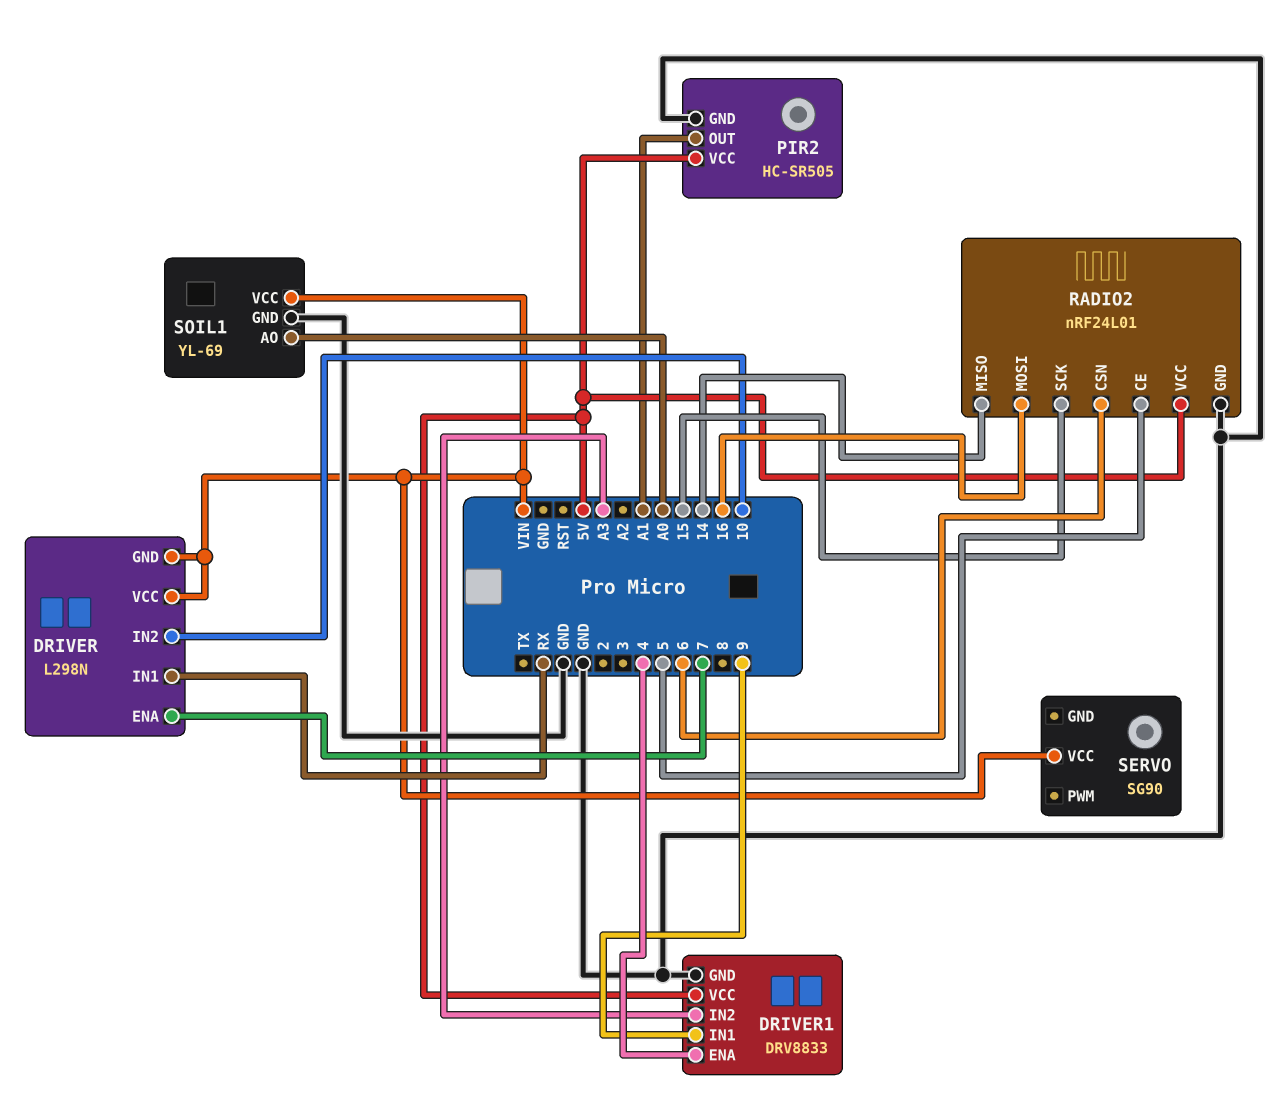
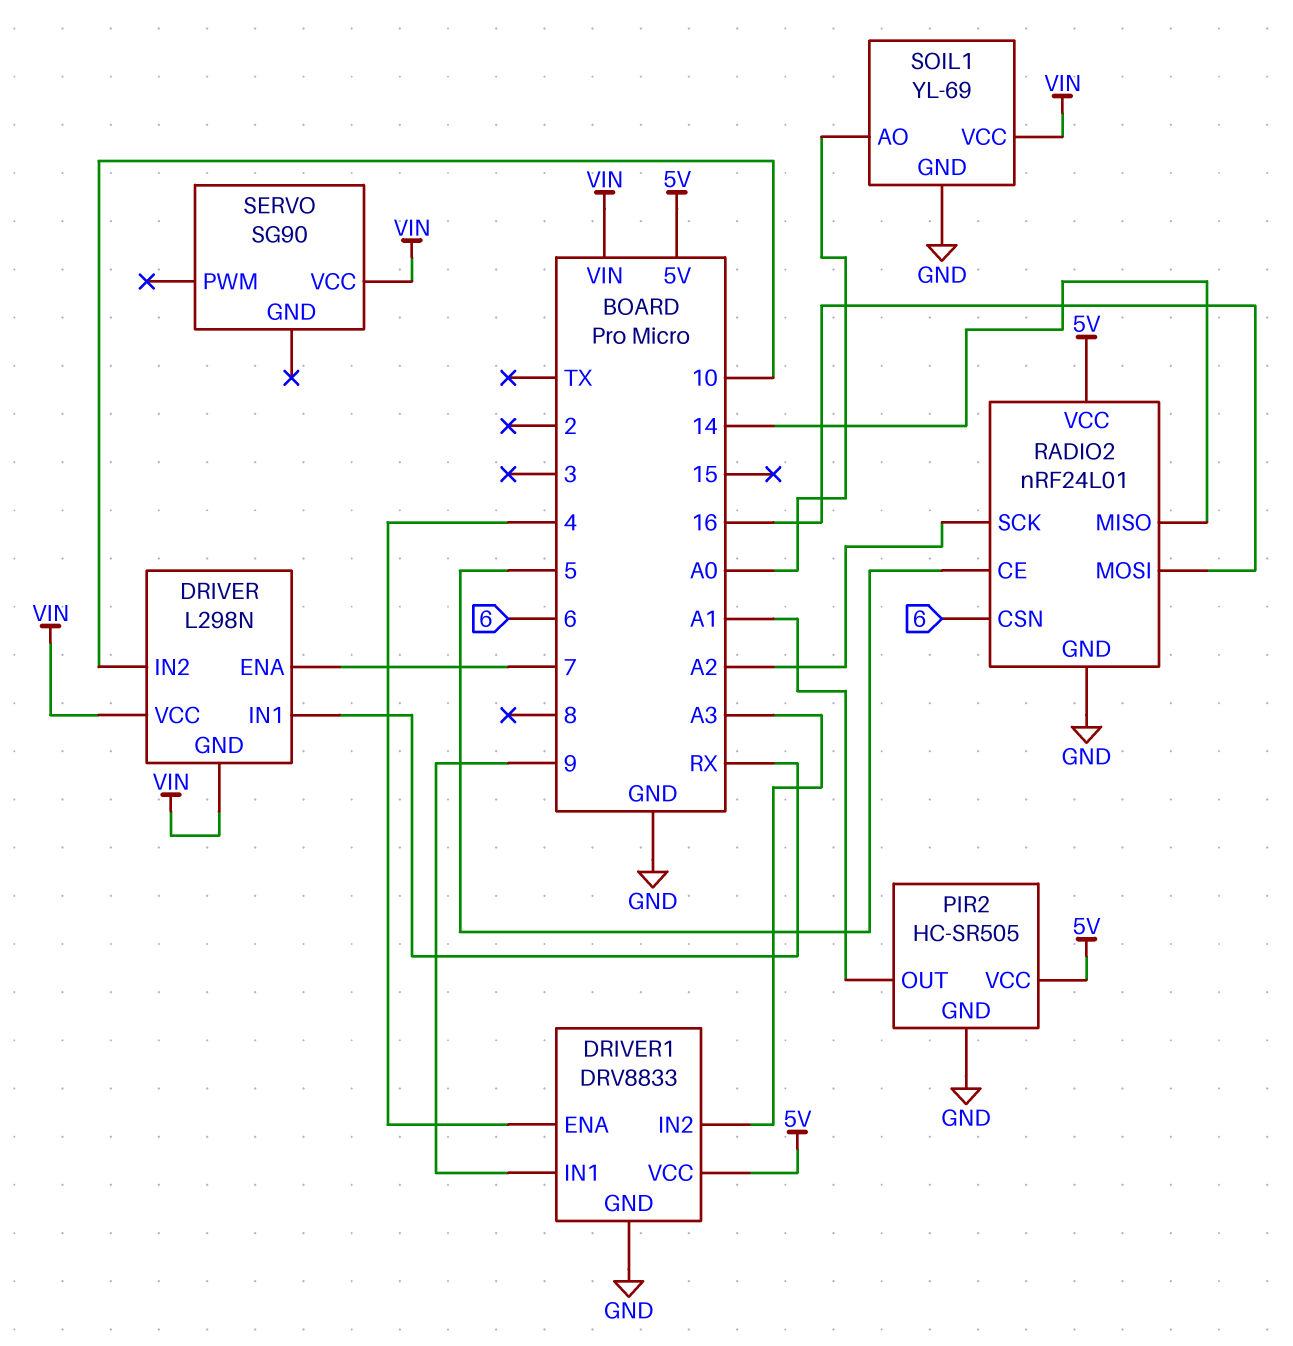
RADIO2 pin SCK: 15 -> A2

